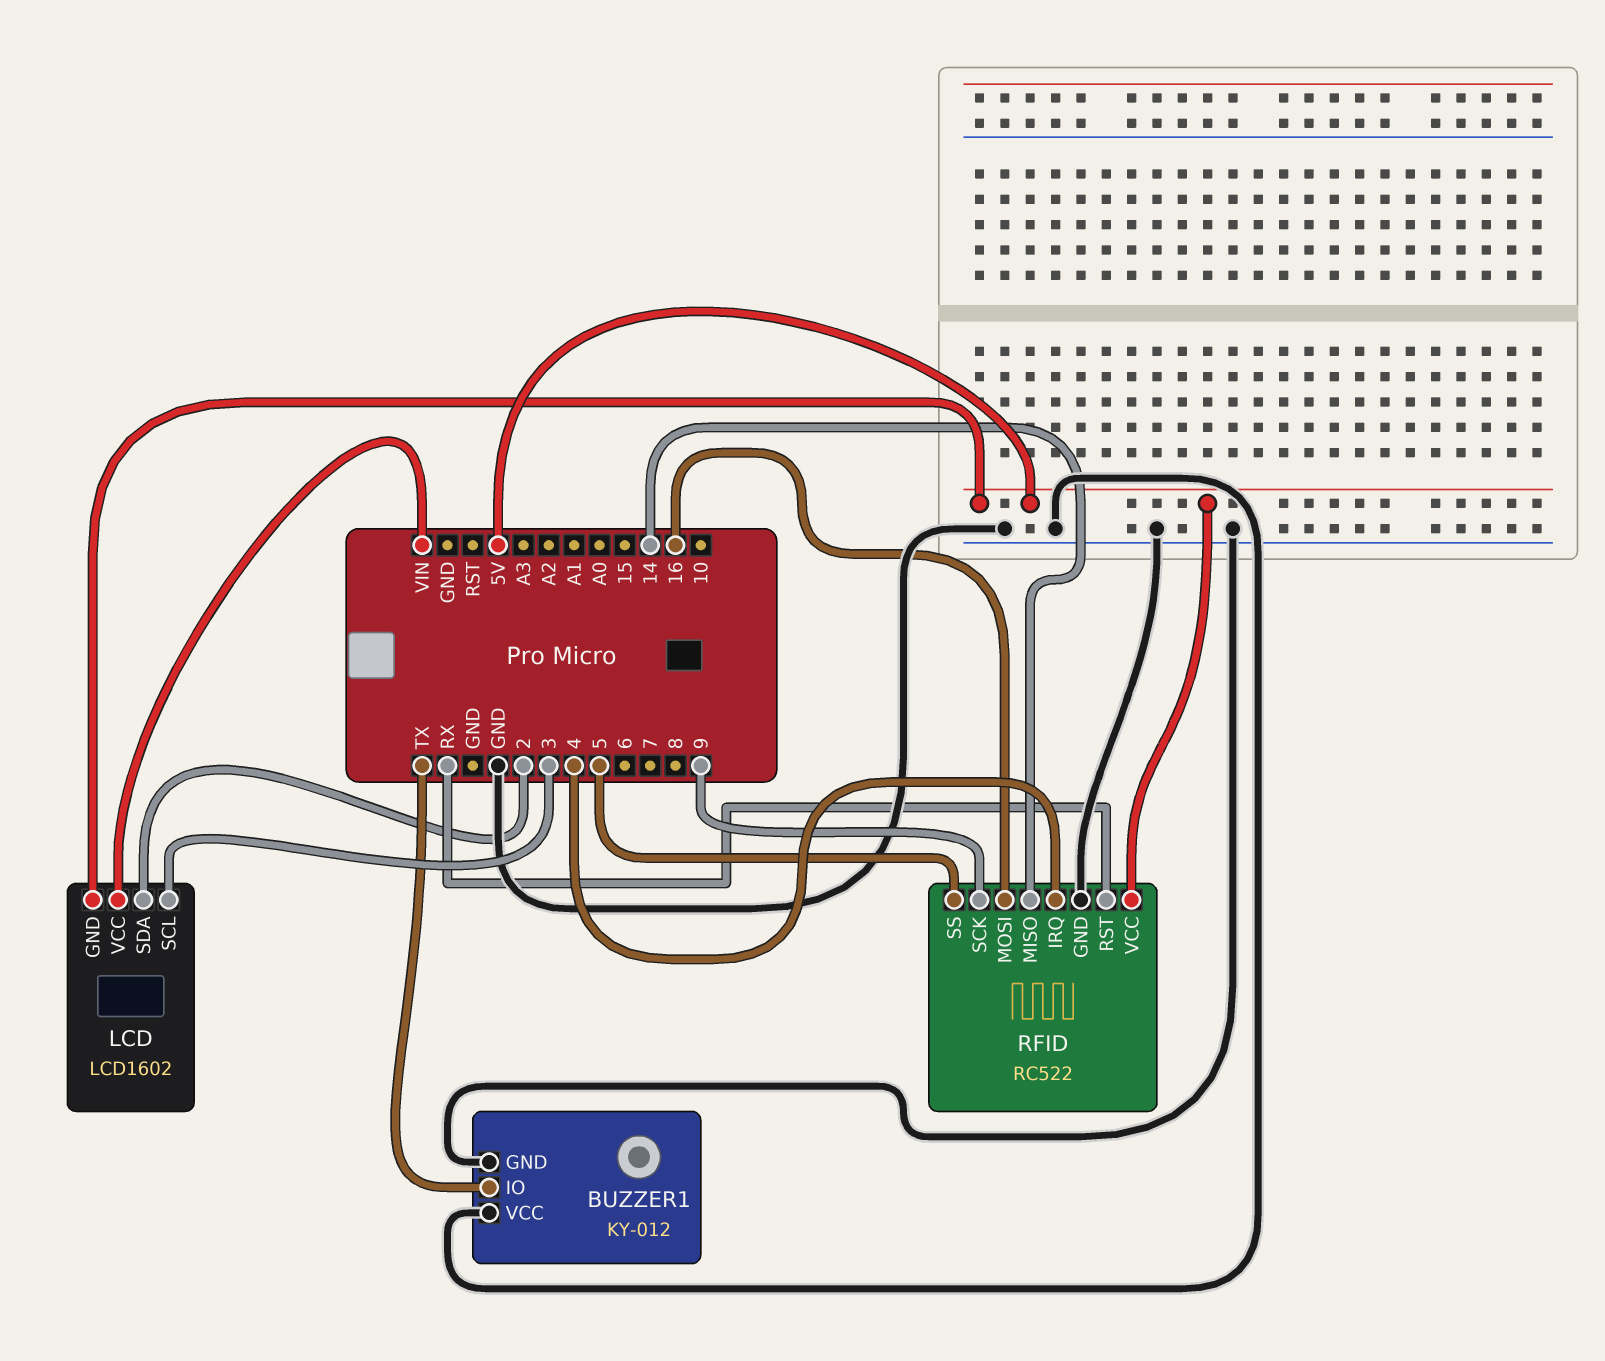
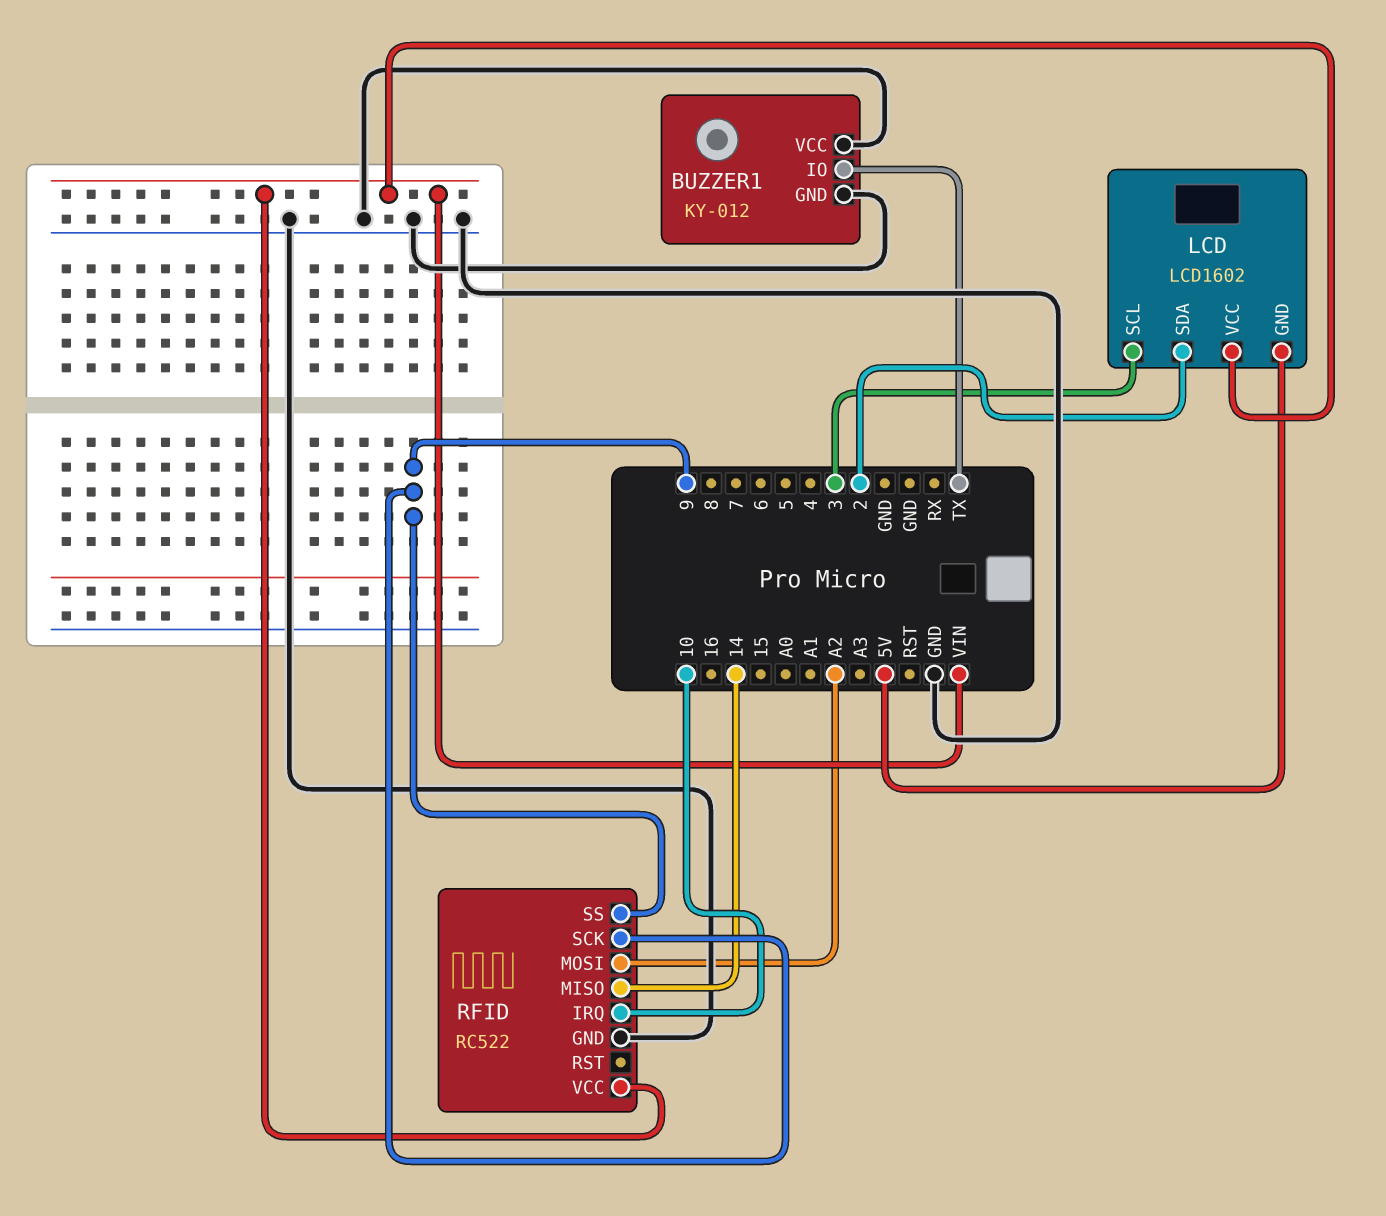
RFID pin IRQ: 4 -> 10
RFID pin MOSI: 16 -> A2
RFID pin RST: RX -> none
RFID pin SS: 5 -> 9
RFID pin VCC: 5V -> VIN

